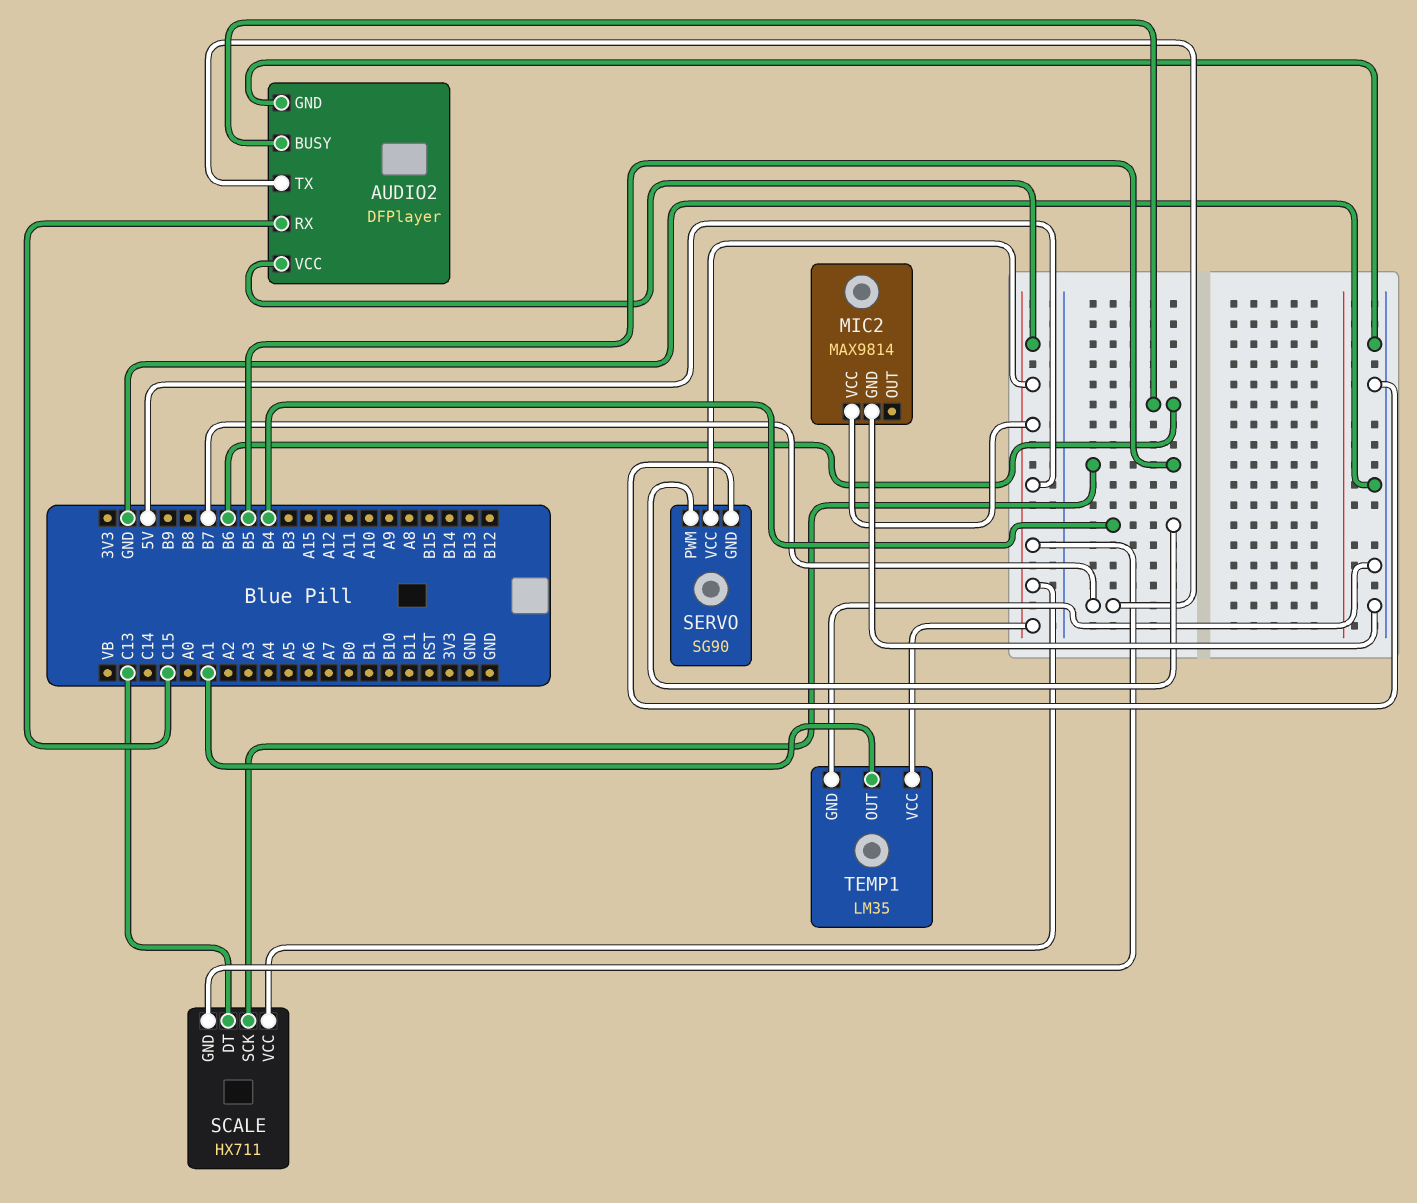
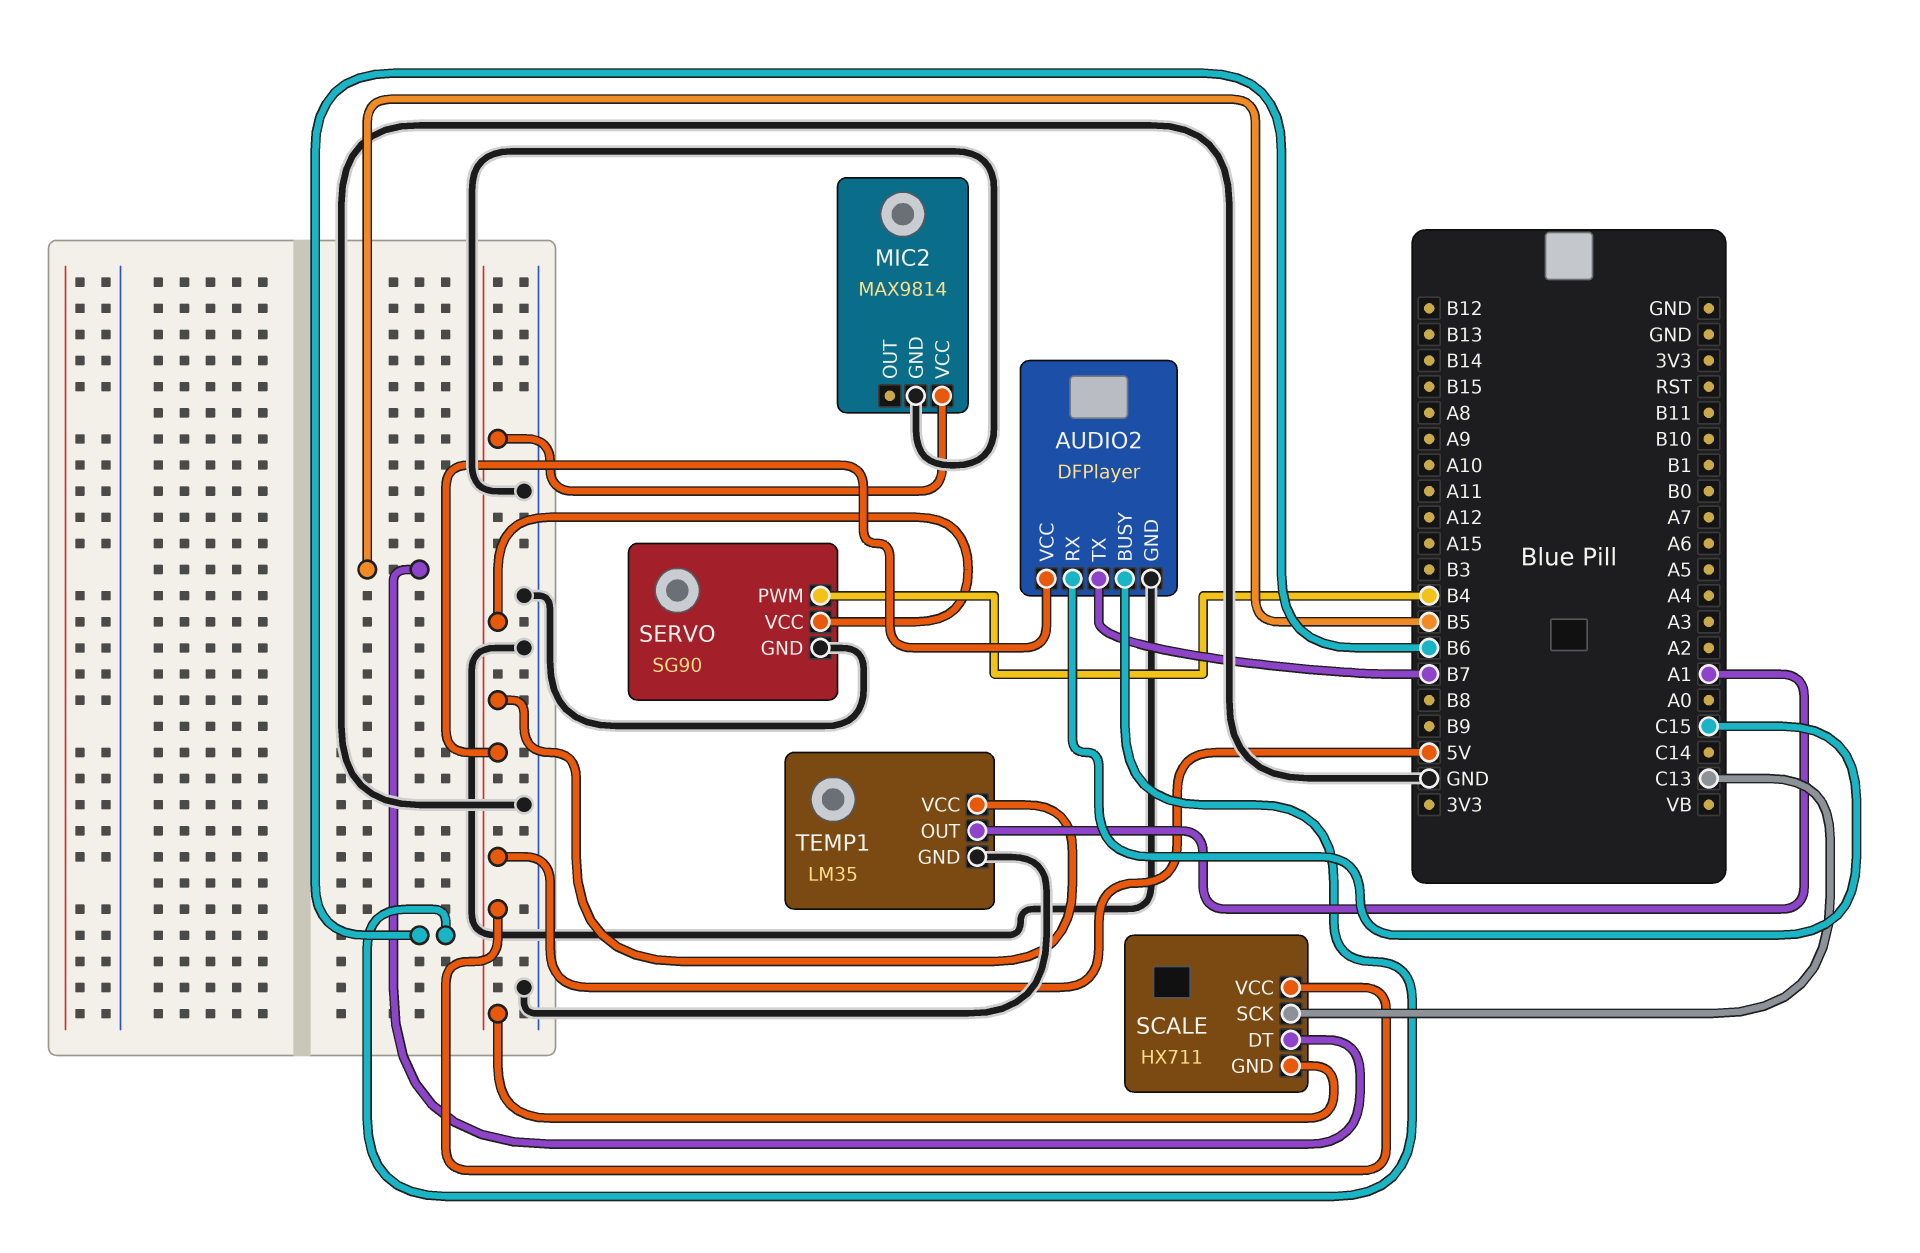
SCALE pin DT: C13 -> B5
SCALE pin SCK: B5 -> C13

